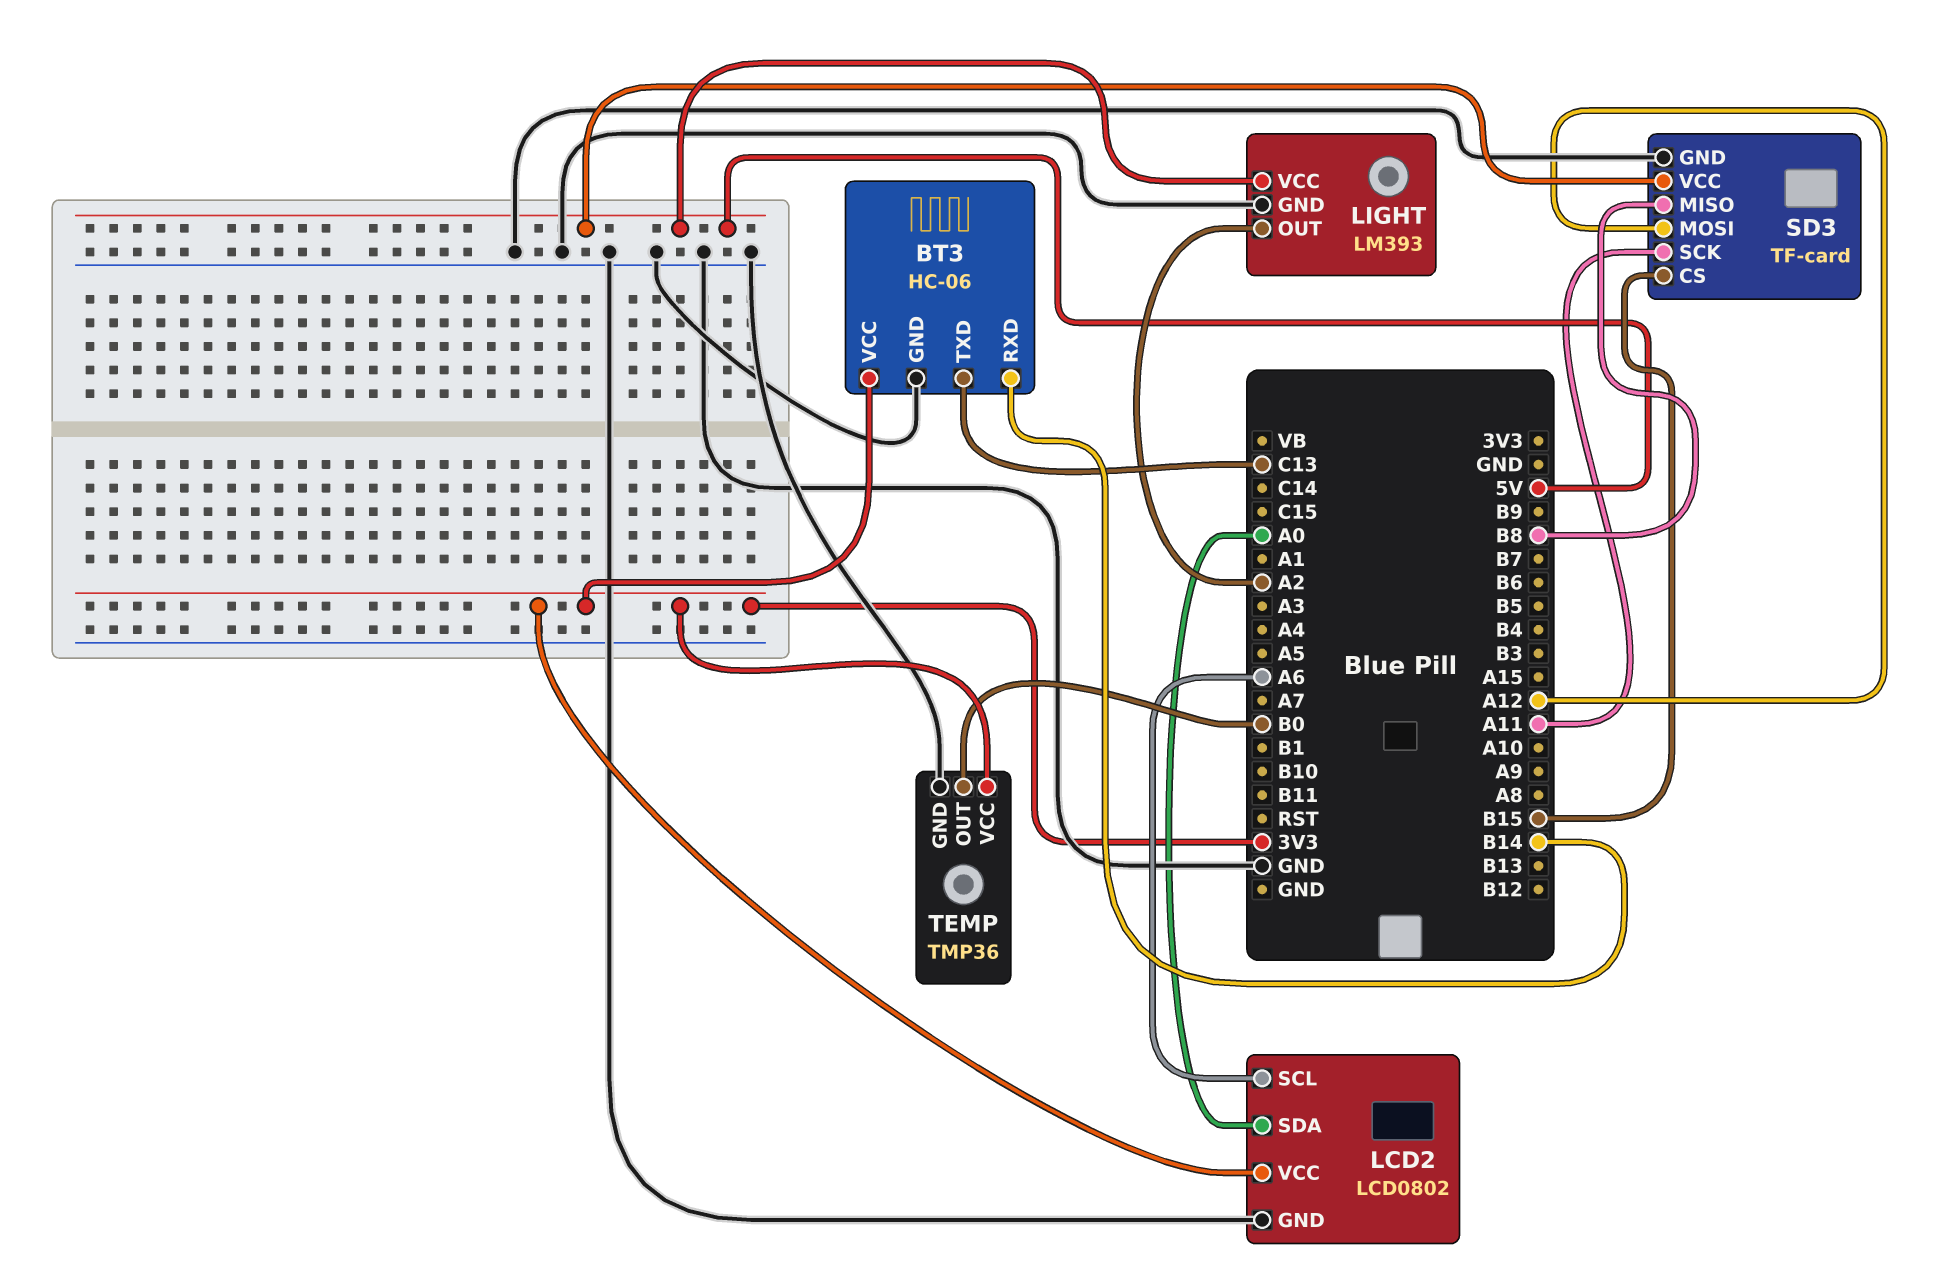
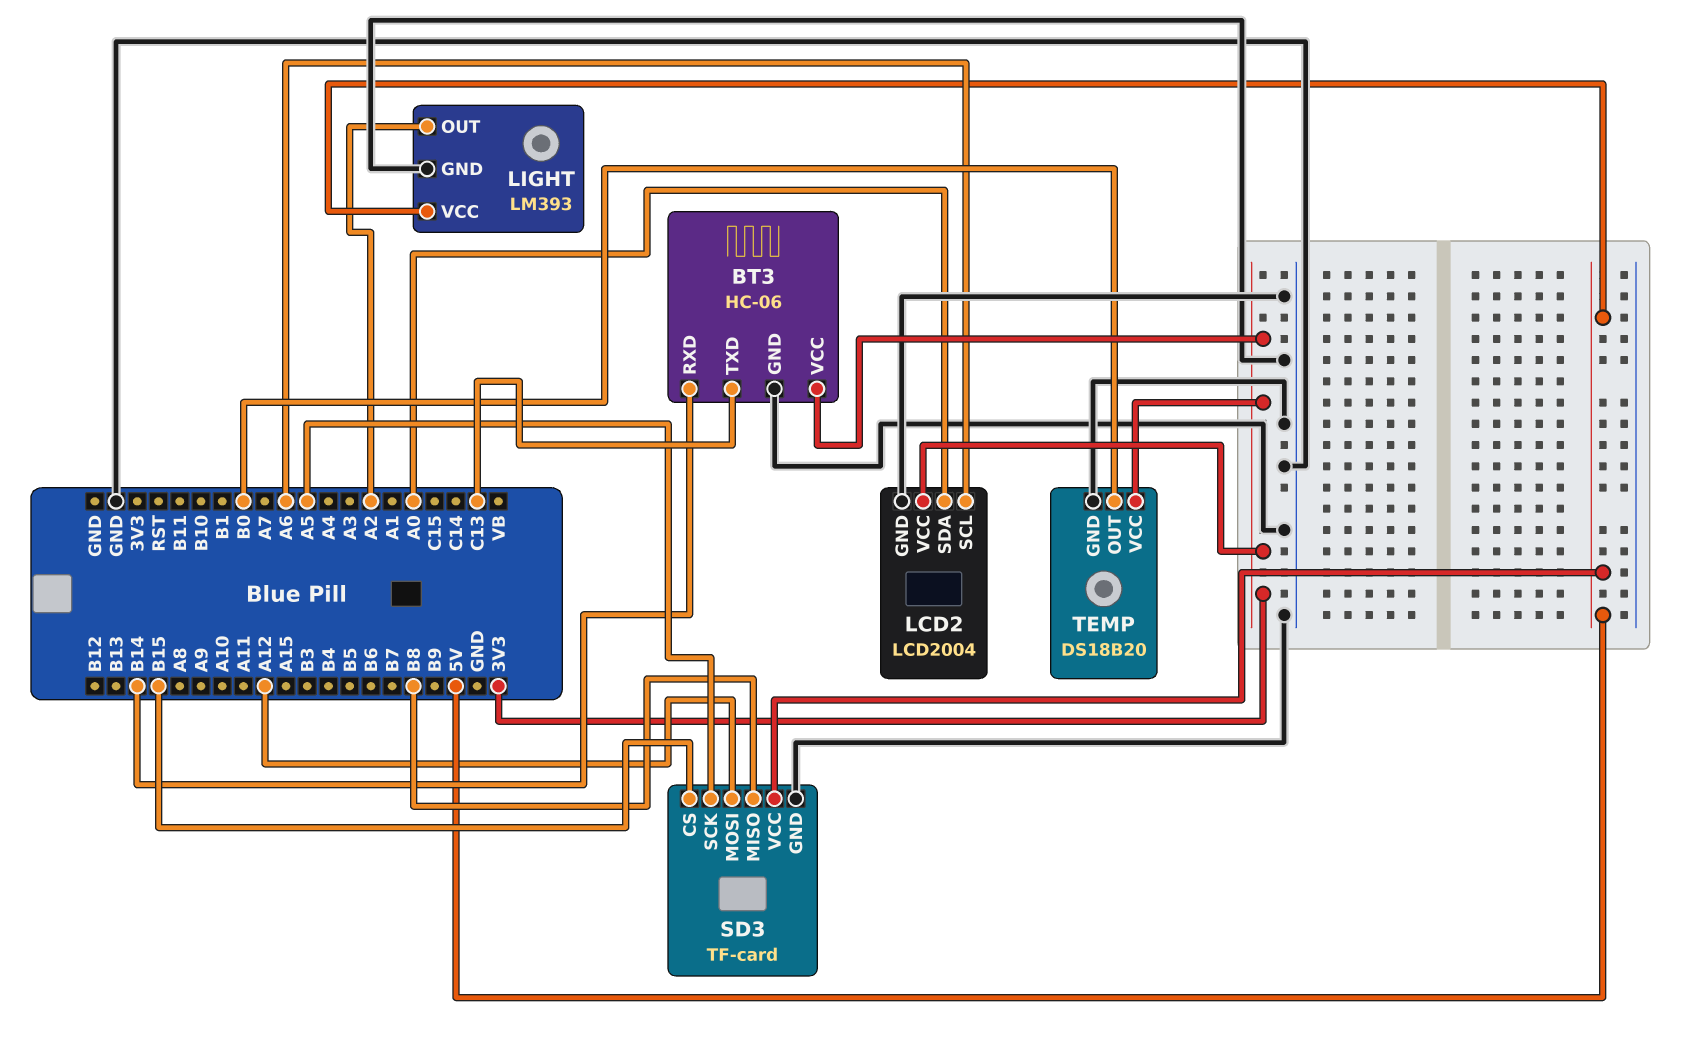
LCD2: LCD0802 -> LCD2004
SD3 pin SCK: A11 -> A5
TEMP: TMP36 -> DS18B20

